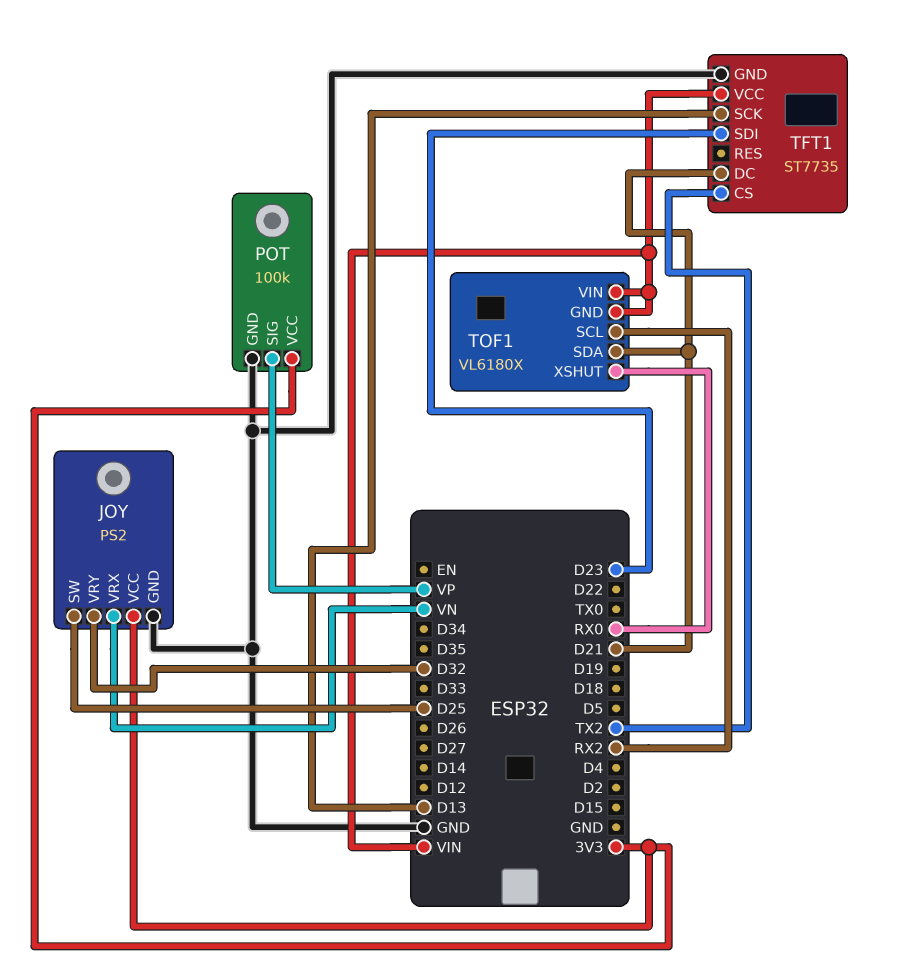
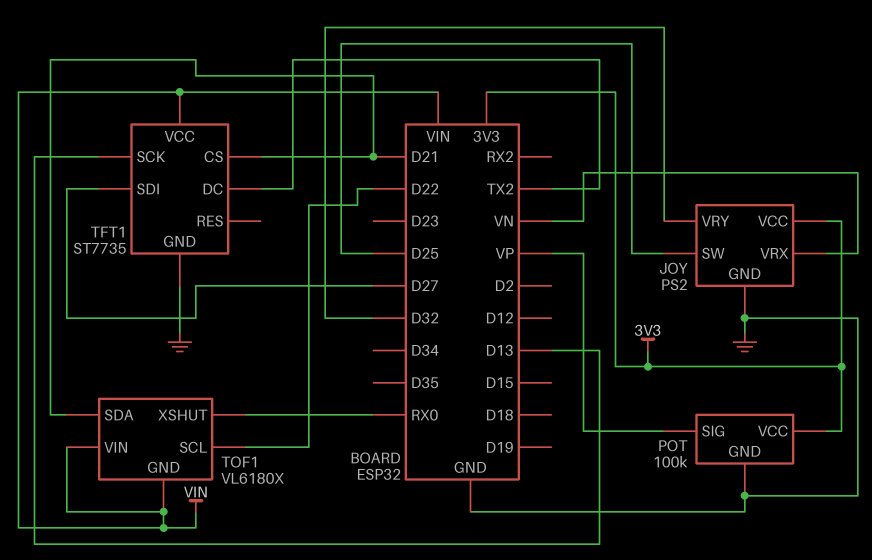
TFT1 pin CS: TX2 -> D21
TFT1 pin DC: D21 -> TX2
TFT1 pin SDI: D23 -> D27
TOF1 pin SCL: RX2 -> D22

